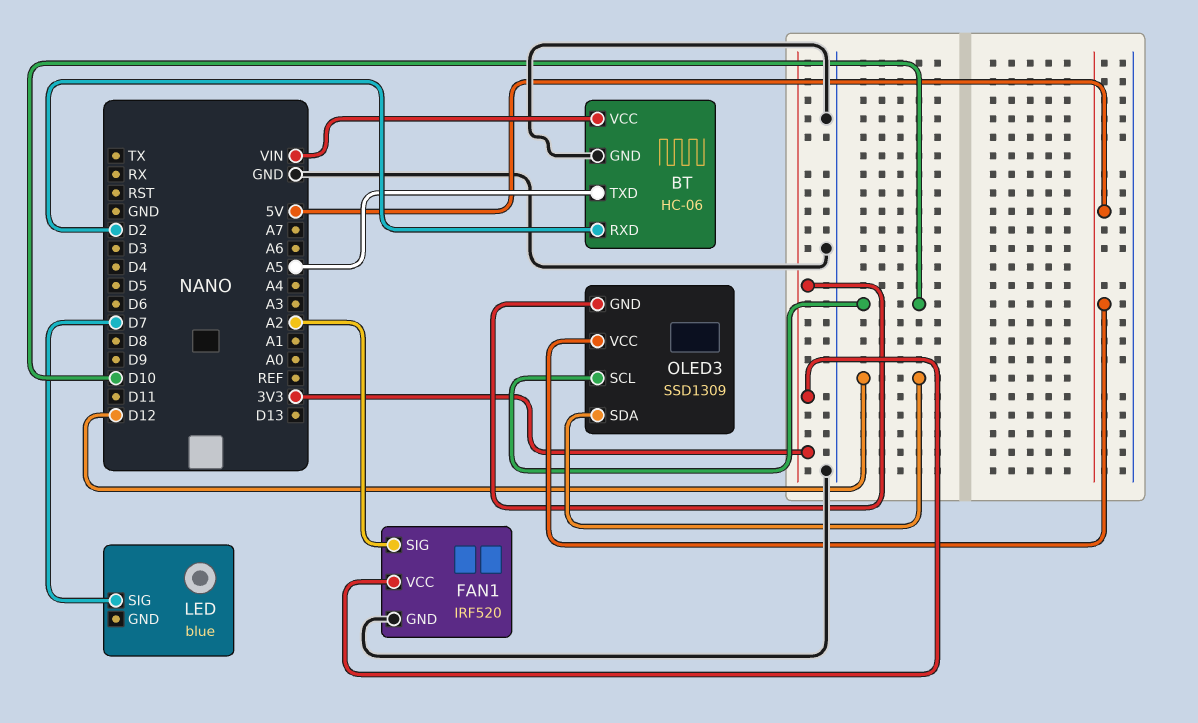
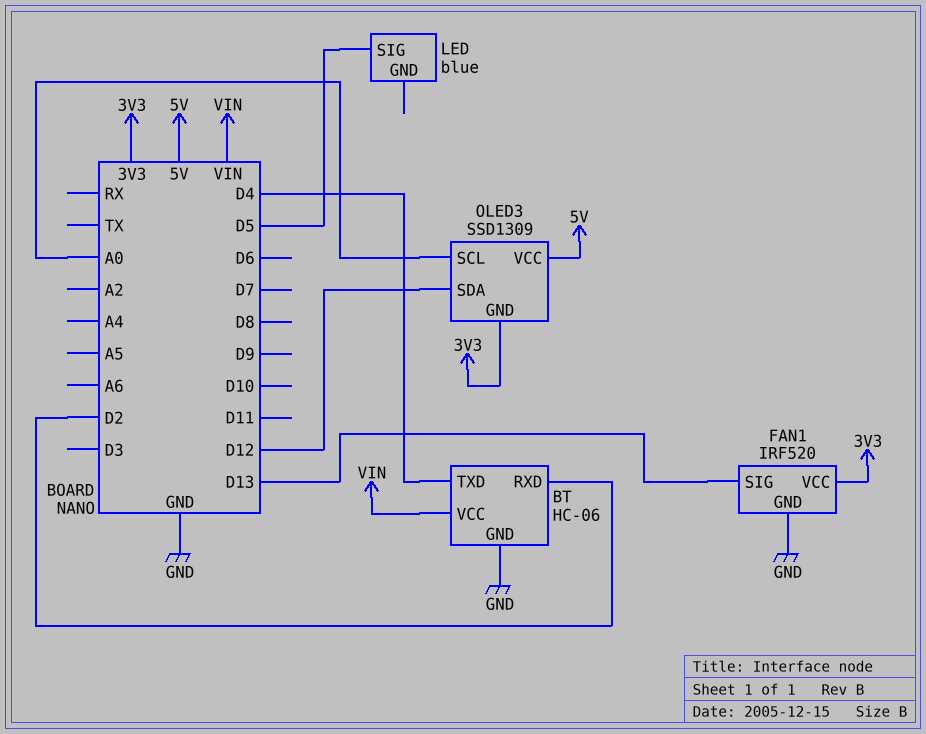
BT pin TXD: A5 -> D4
FAN1 pin SIG: A2 -> D13
LED pin SIG: D7 -> D5
OLED3 pin SCL: D10 -> A0

